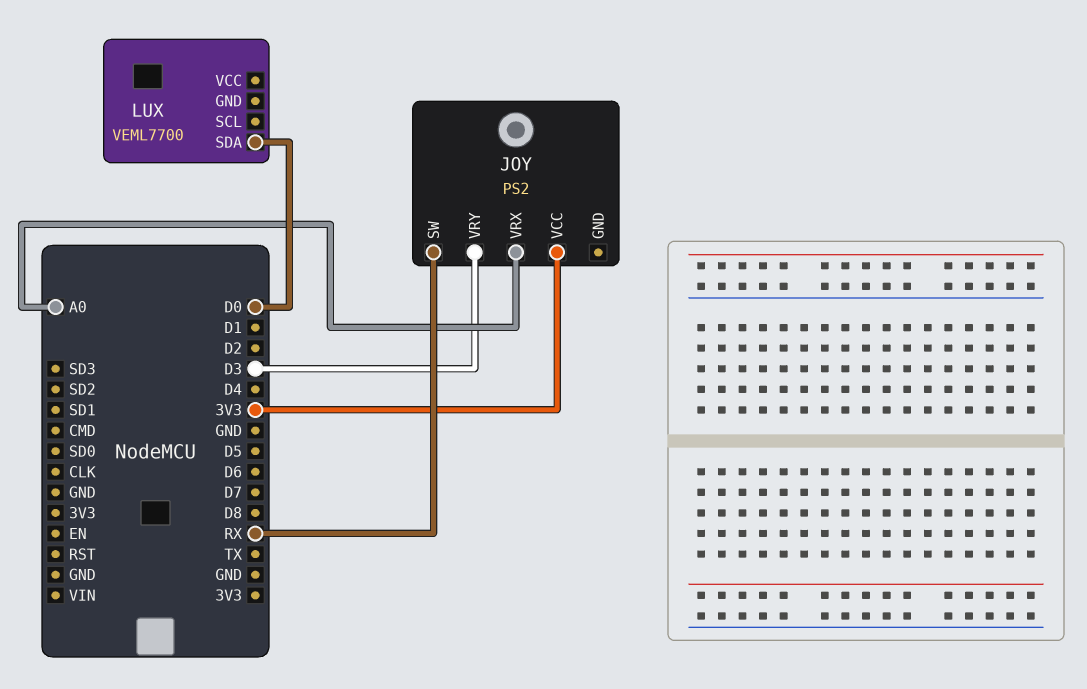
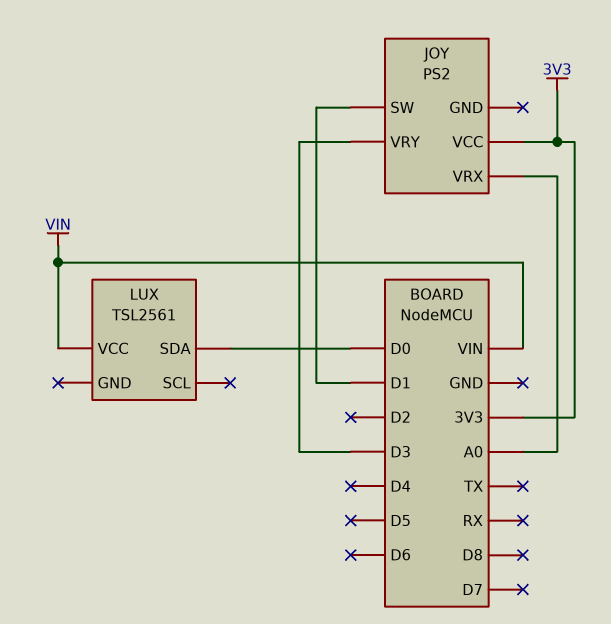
JOY pin SW: RX -> D1
LUX: VEML7700 -> TSL2561
LUX pin VCC: none -> VIN

